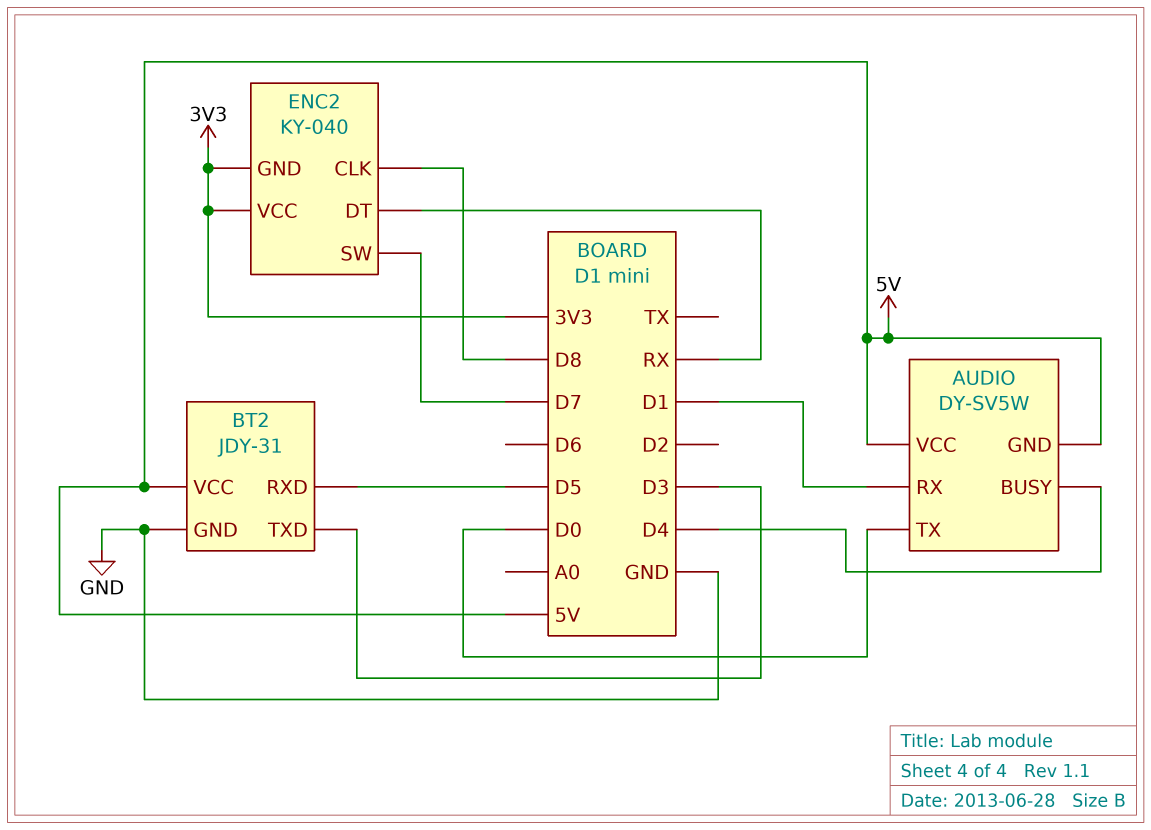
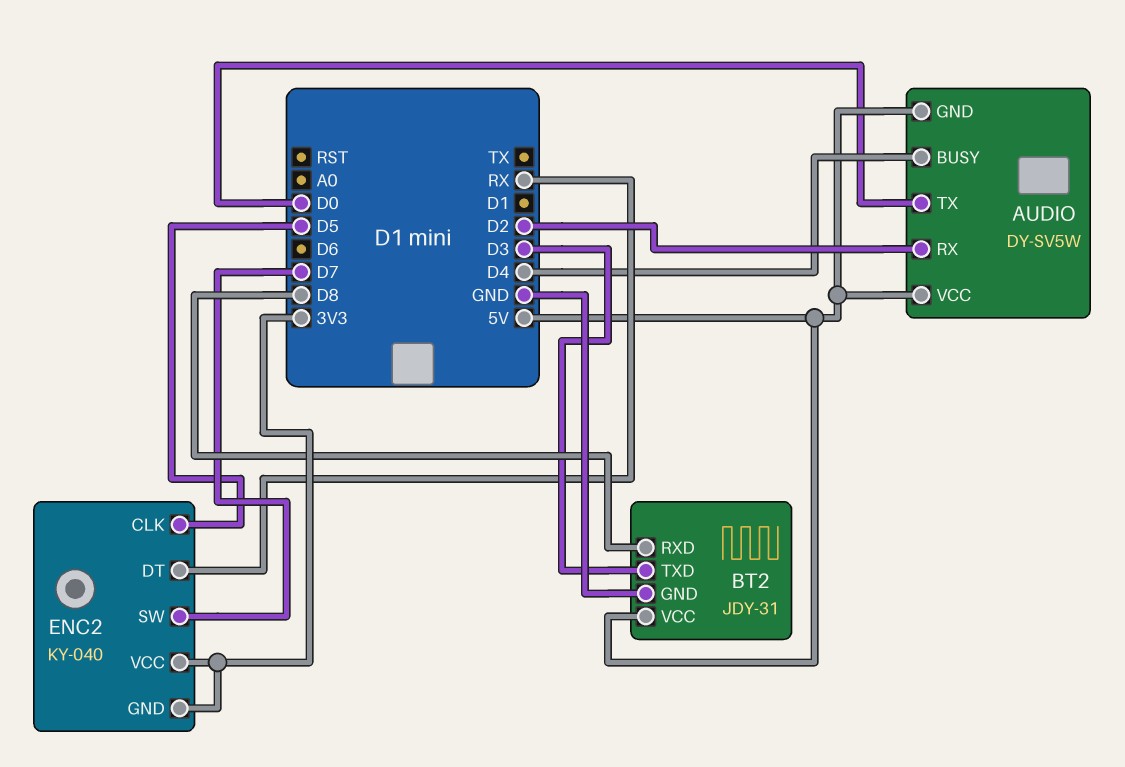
AUDIO pin RX: D1 -> D2
BT2 pin RXD: D5 -> D8
ENC2 pin CLK: D8 -> D5

